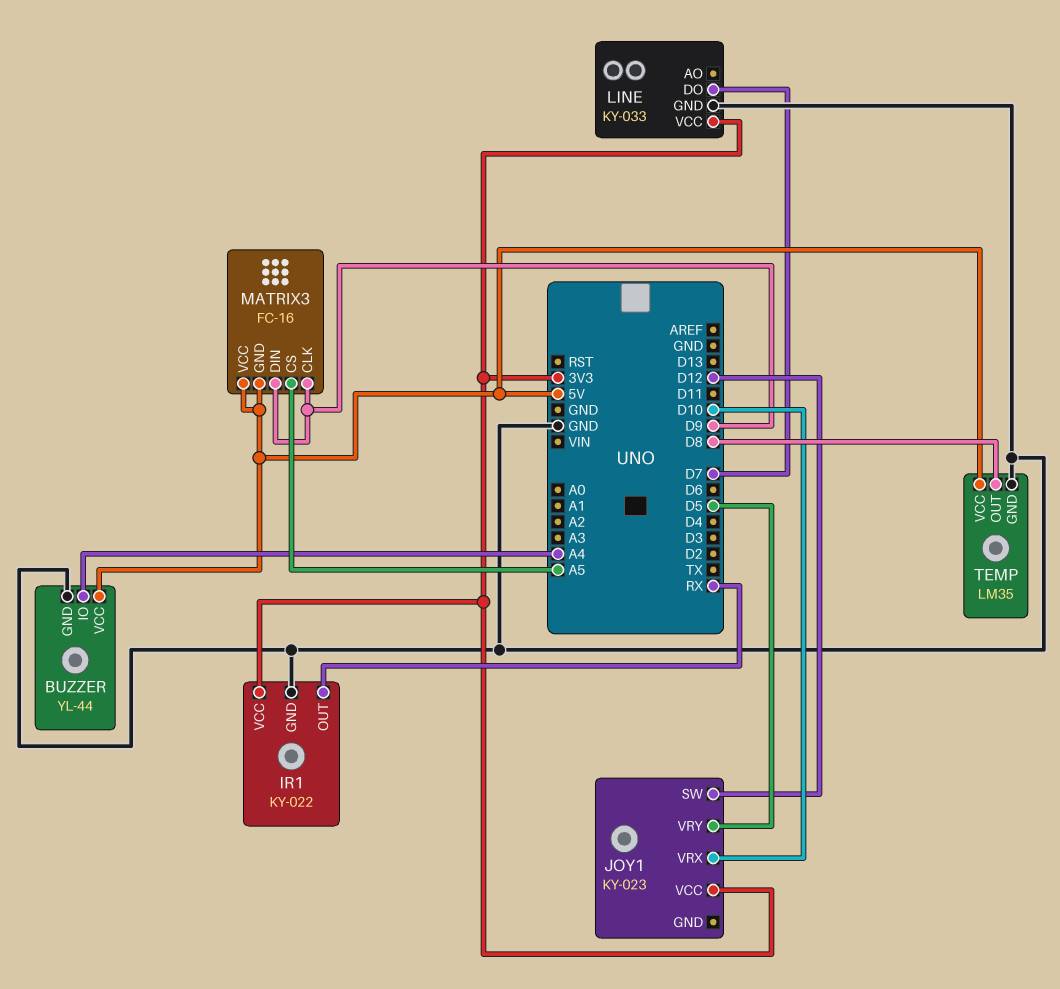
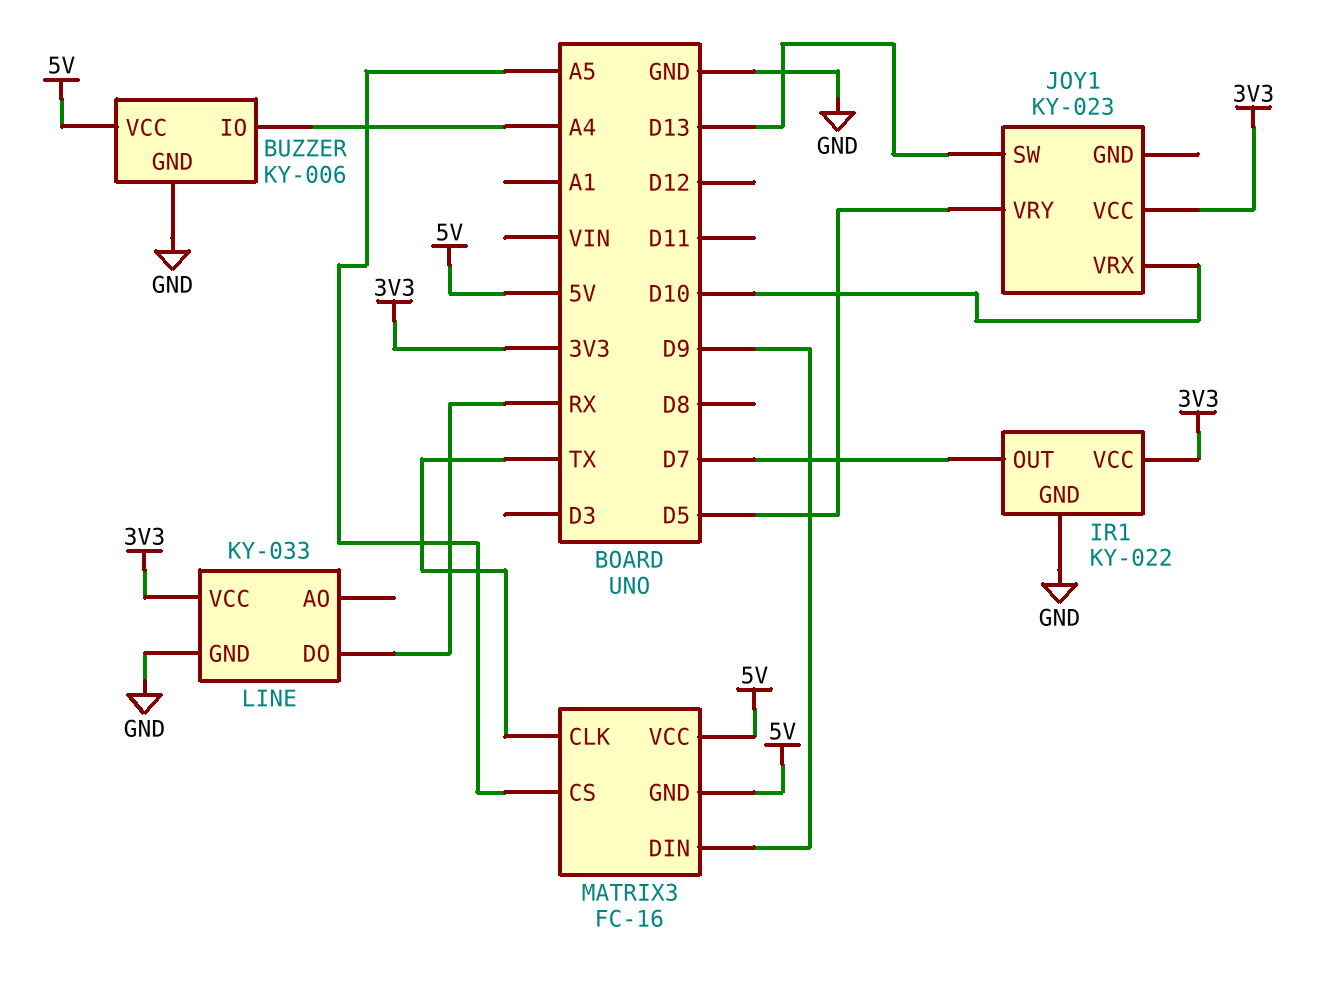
BUZZER: YL-44 -> KY-006
IR1 pin OUT: RX -> D7
JOY1 pin SW: D12 -> D13
LINE pin DO: D7 -> RX
MATRIX3 pin CLK: D9 -> TX
TEMP: LM35 -> none
TEMP pin GND: GND -> none
TEMP pin OUT: D8 -> none
TEMP pin VCC: 5V -> none

